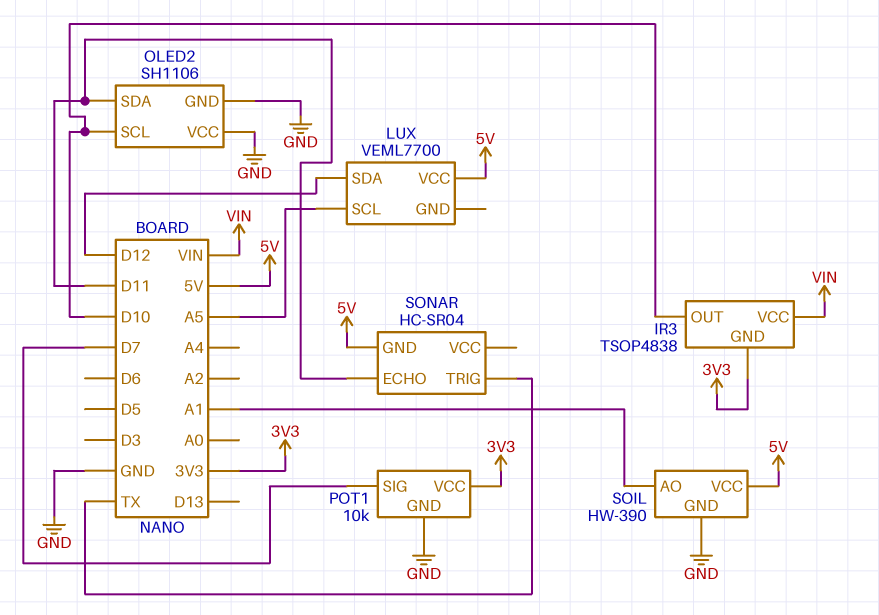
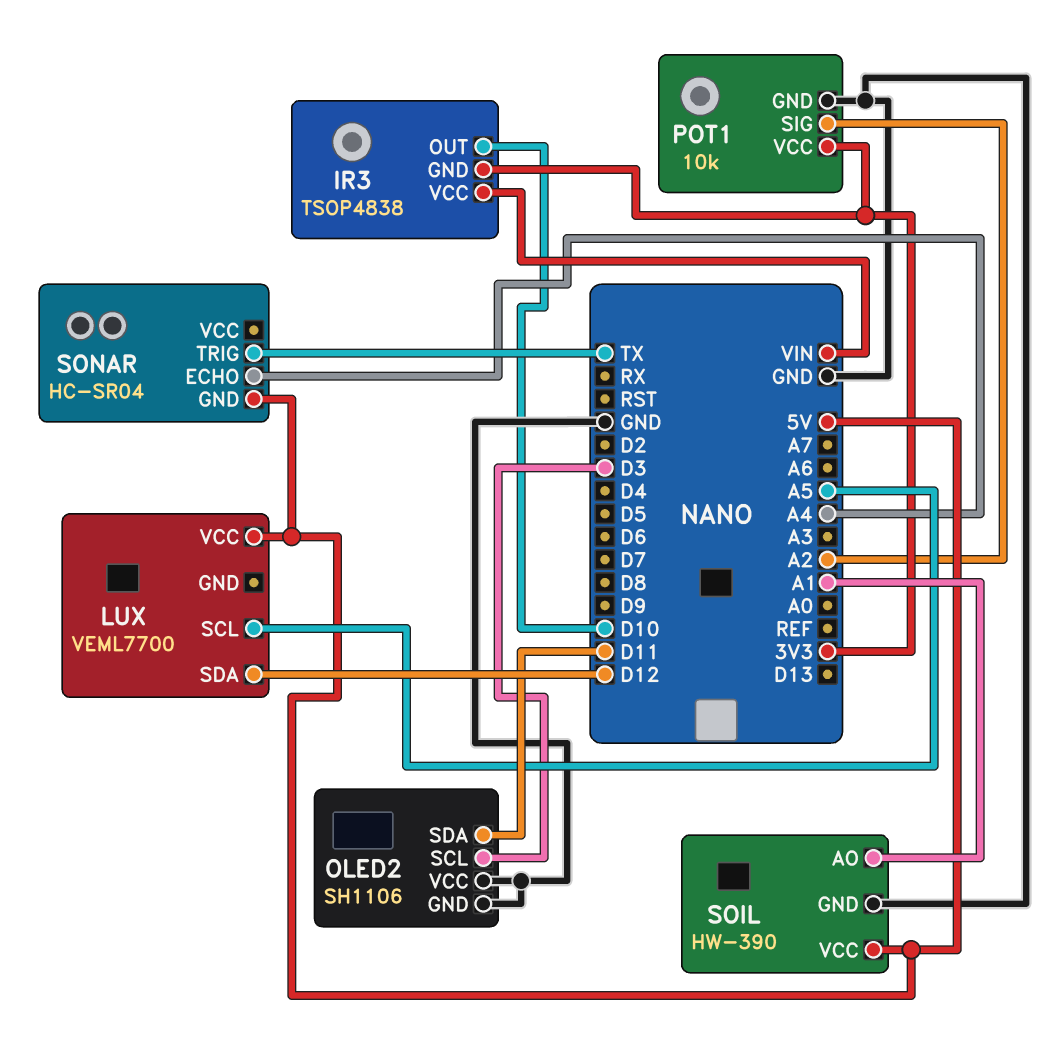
OLED2 pin SCL: D10 -> D3
POT1 pin SIG: D7 -> A2
SONAR pin ECHO: D11 -> A4

